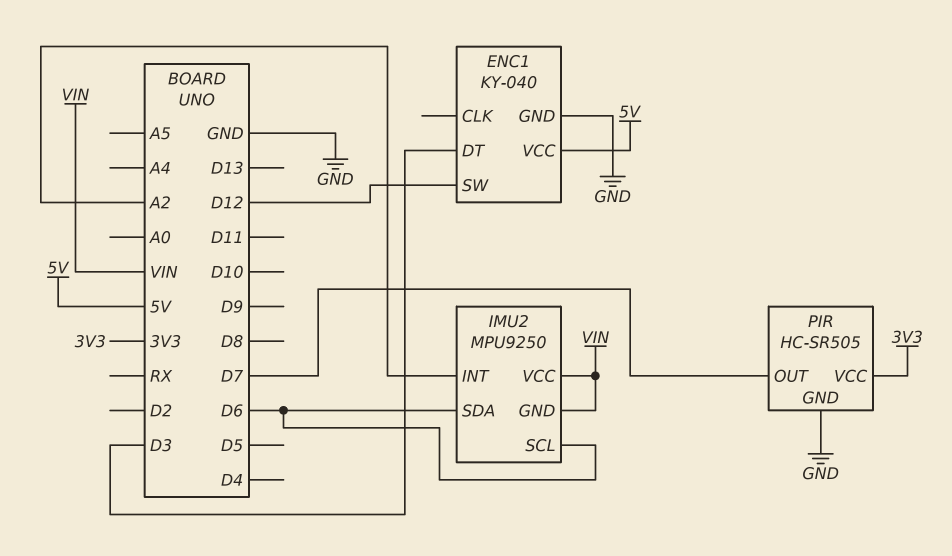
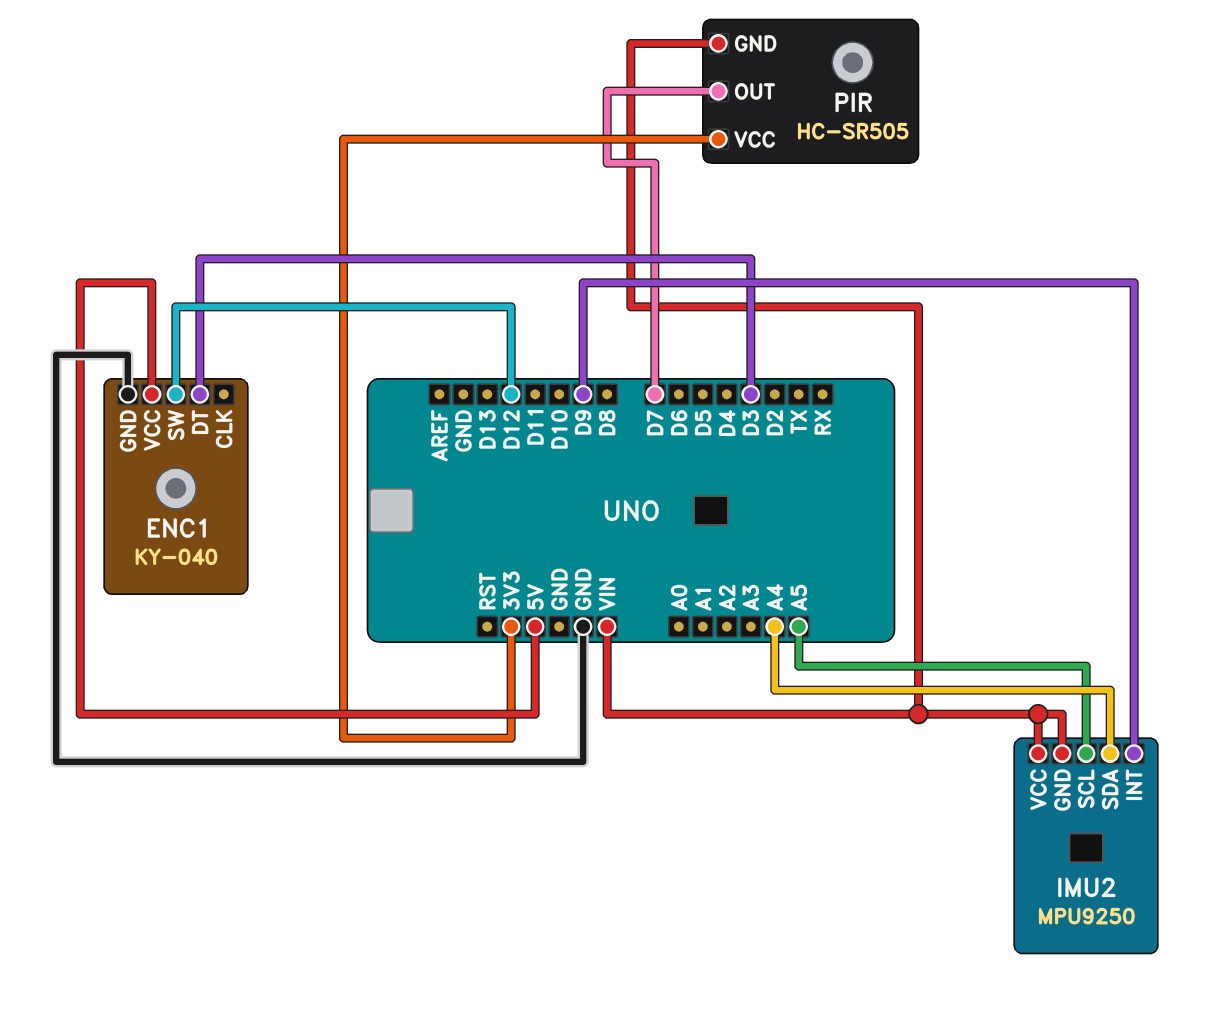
IMU2 pin INT: A2 -> D9
IMU2 pin SCL: D6 -> A5
IMU2 pin SDA: D6 -> A4
PIR pin GND: GND -> VIN

